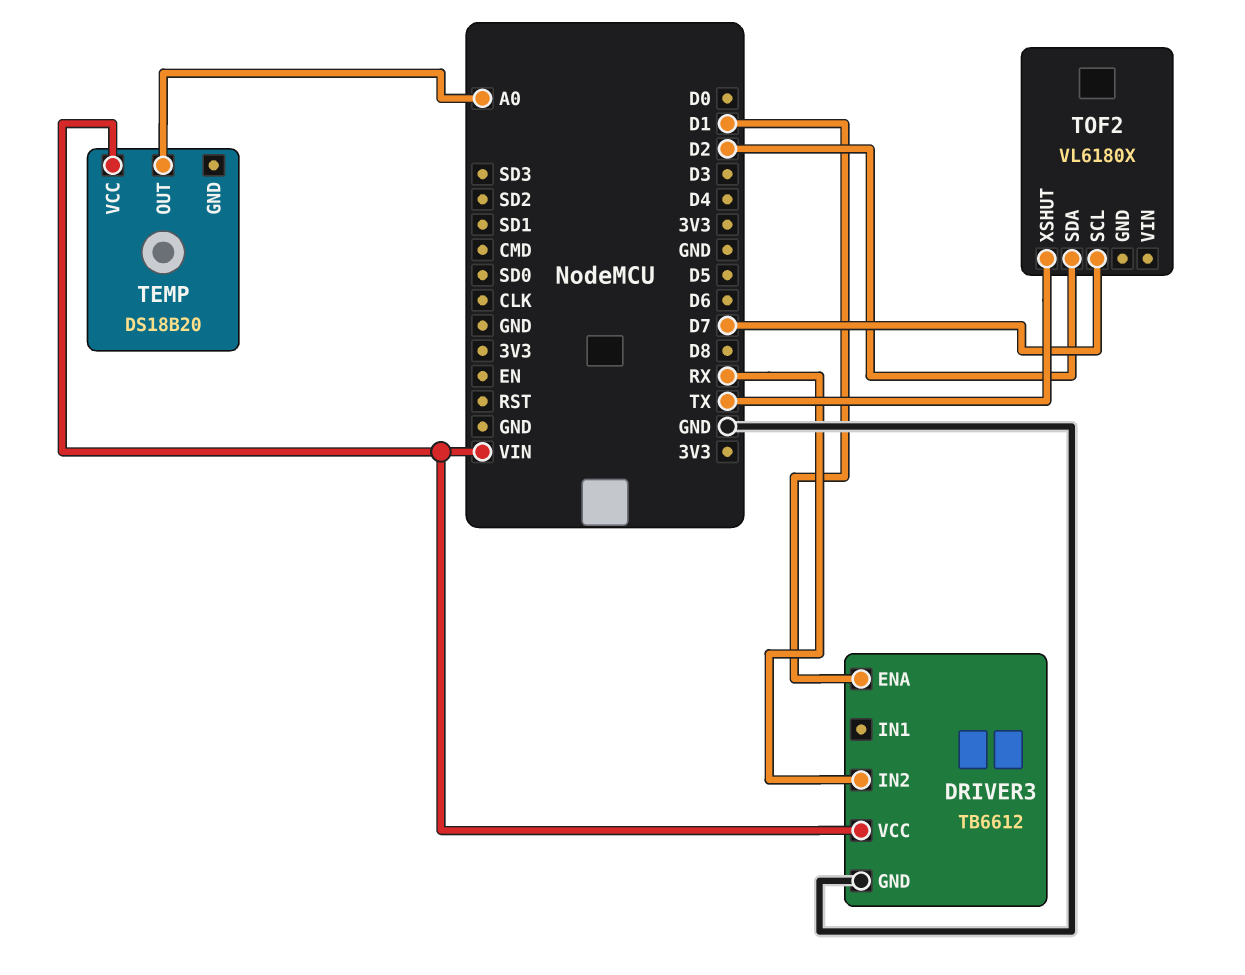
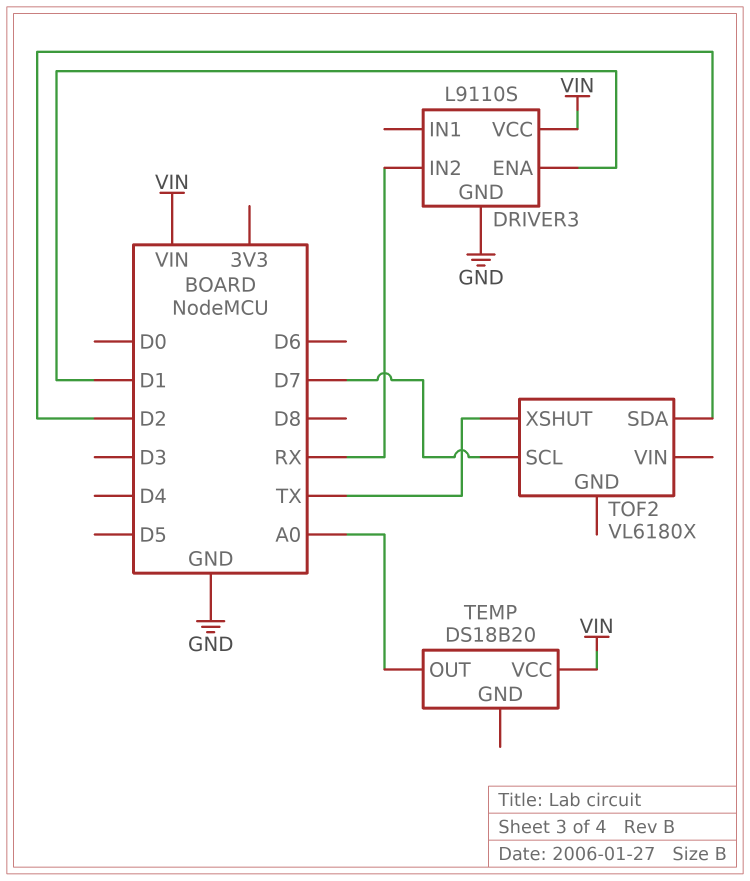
DRIVER3: TB6612 -> L9110S

